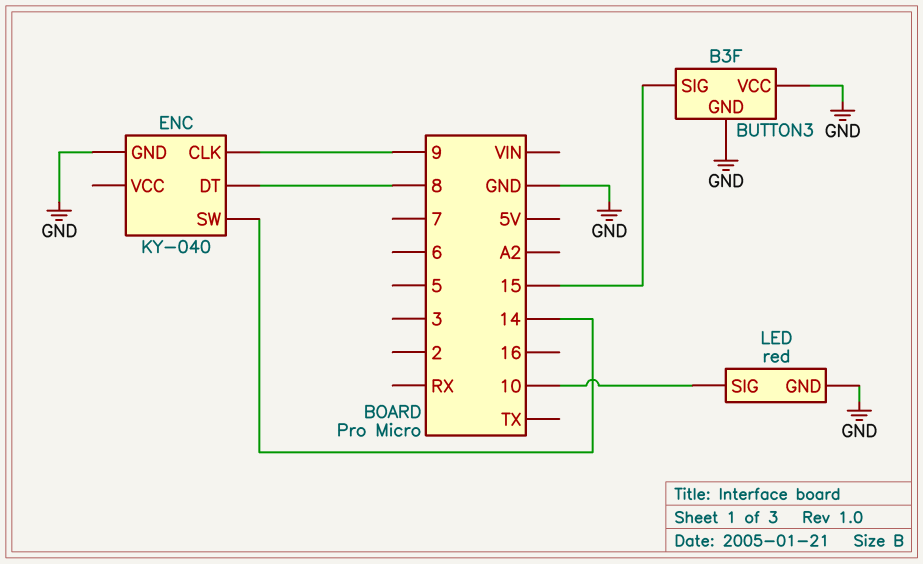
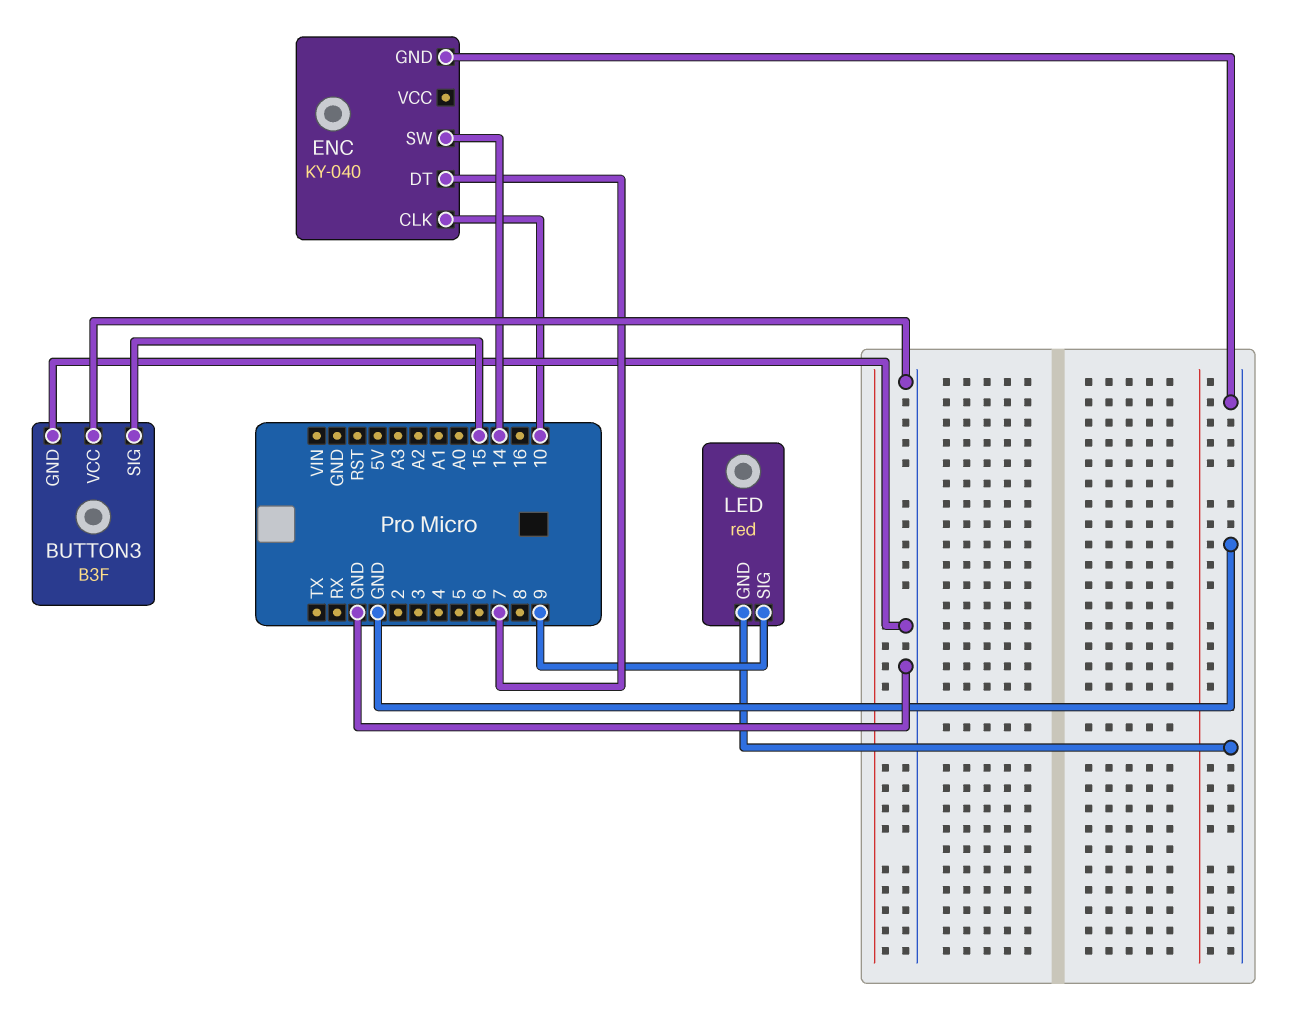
ENC pin CLK: 9 -> 10
ENC pin DT: 8 -> 7
LED pin SIG: 10 -> 9

